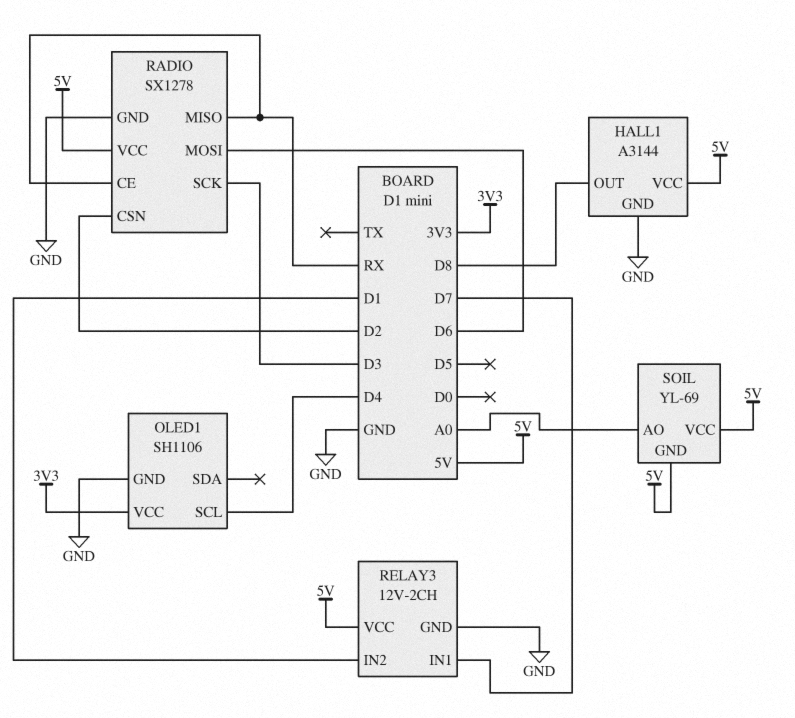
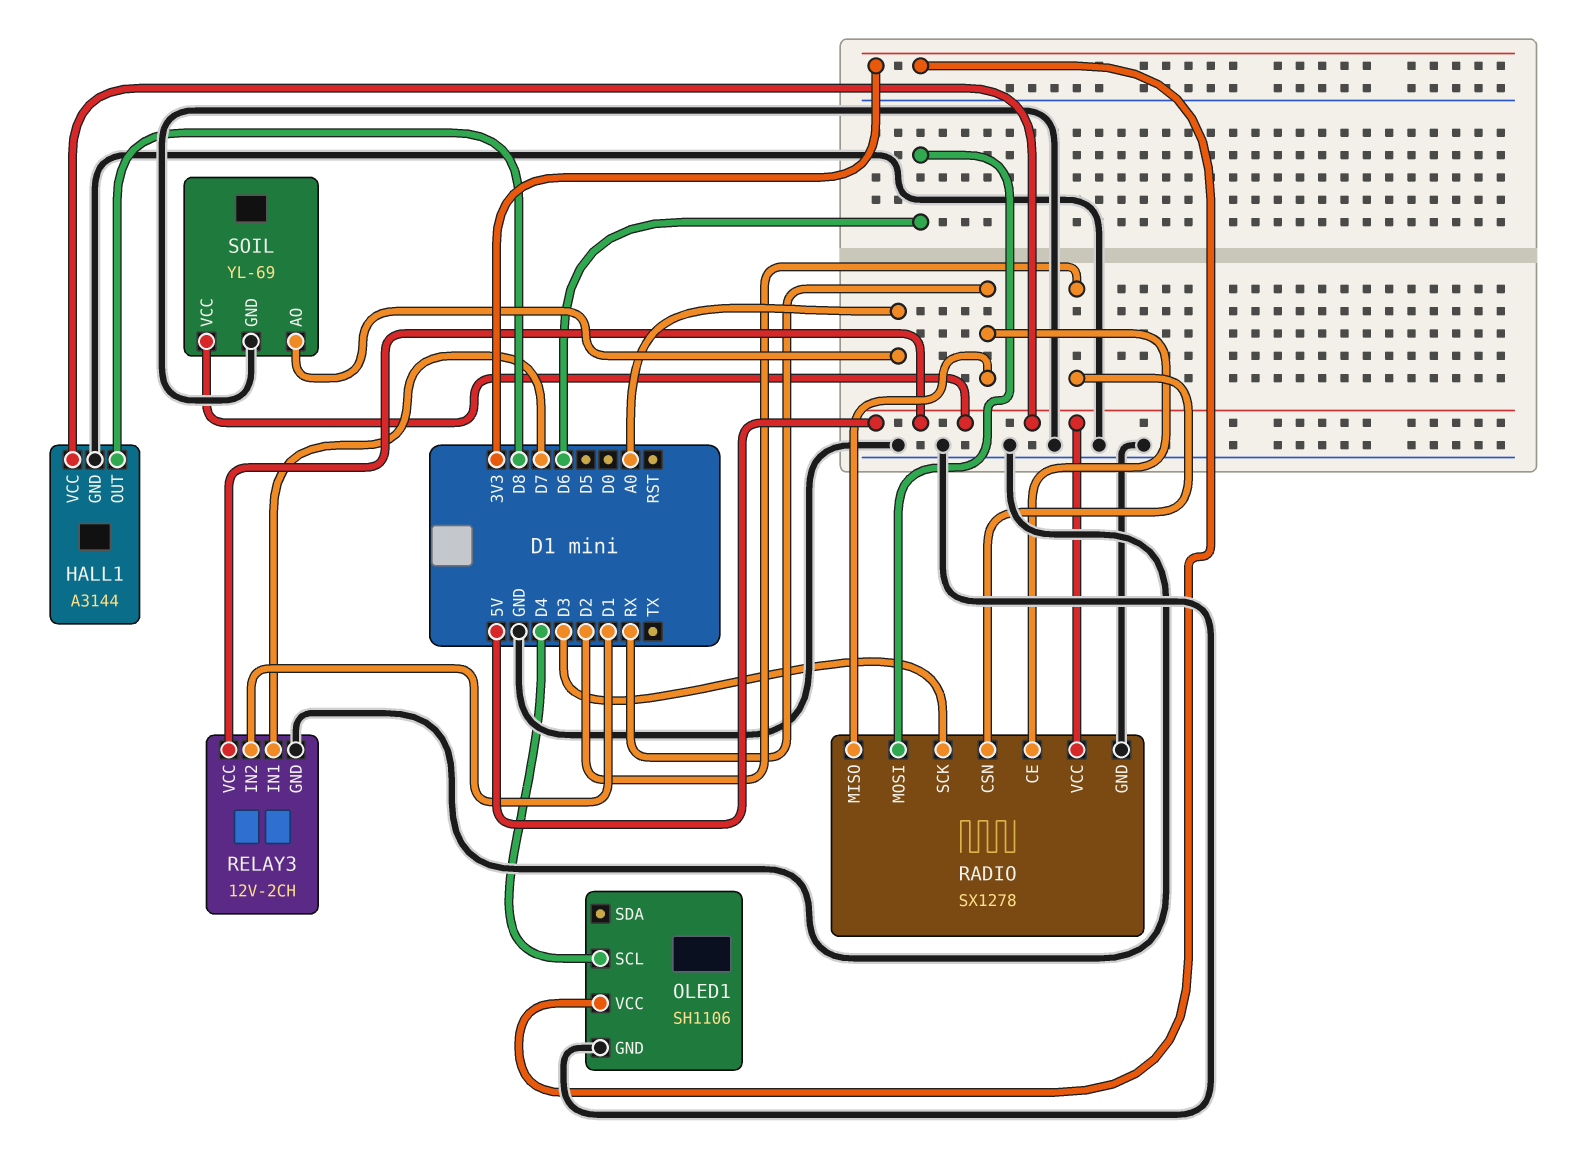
SOIL pin GND: 5V -> GND

